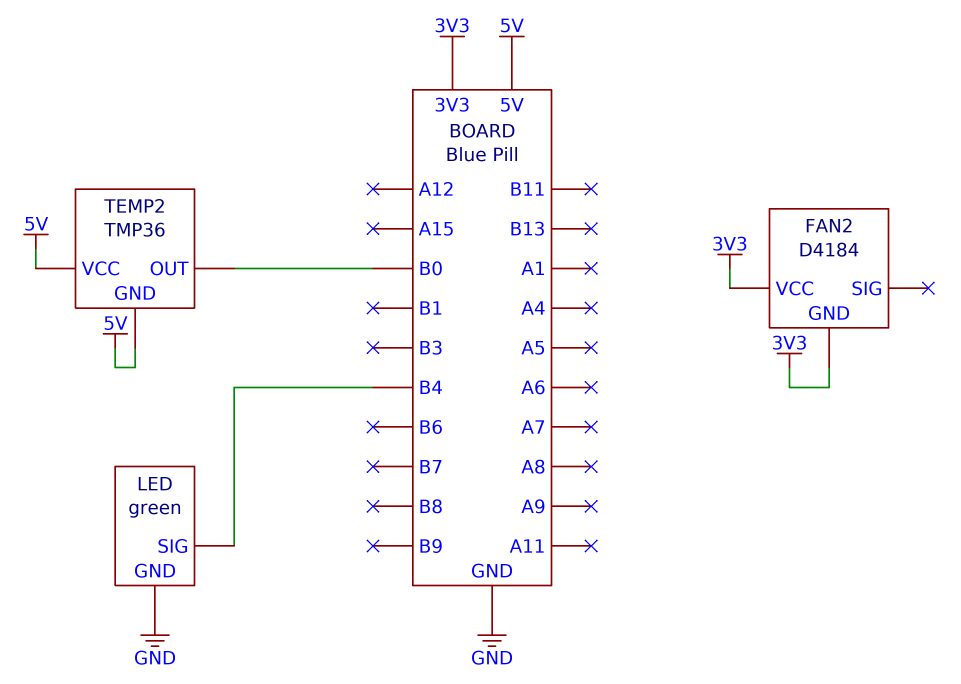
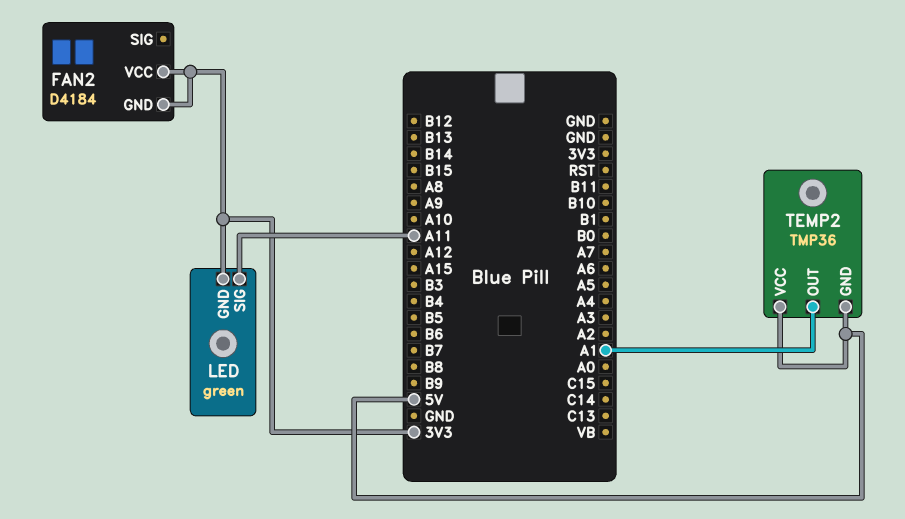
LED pin GND: GND -> 3V3
LED pin SIG: B4 -> A11
TEMP2 pin OUT: B0 -> A1

